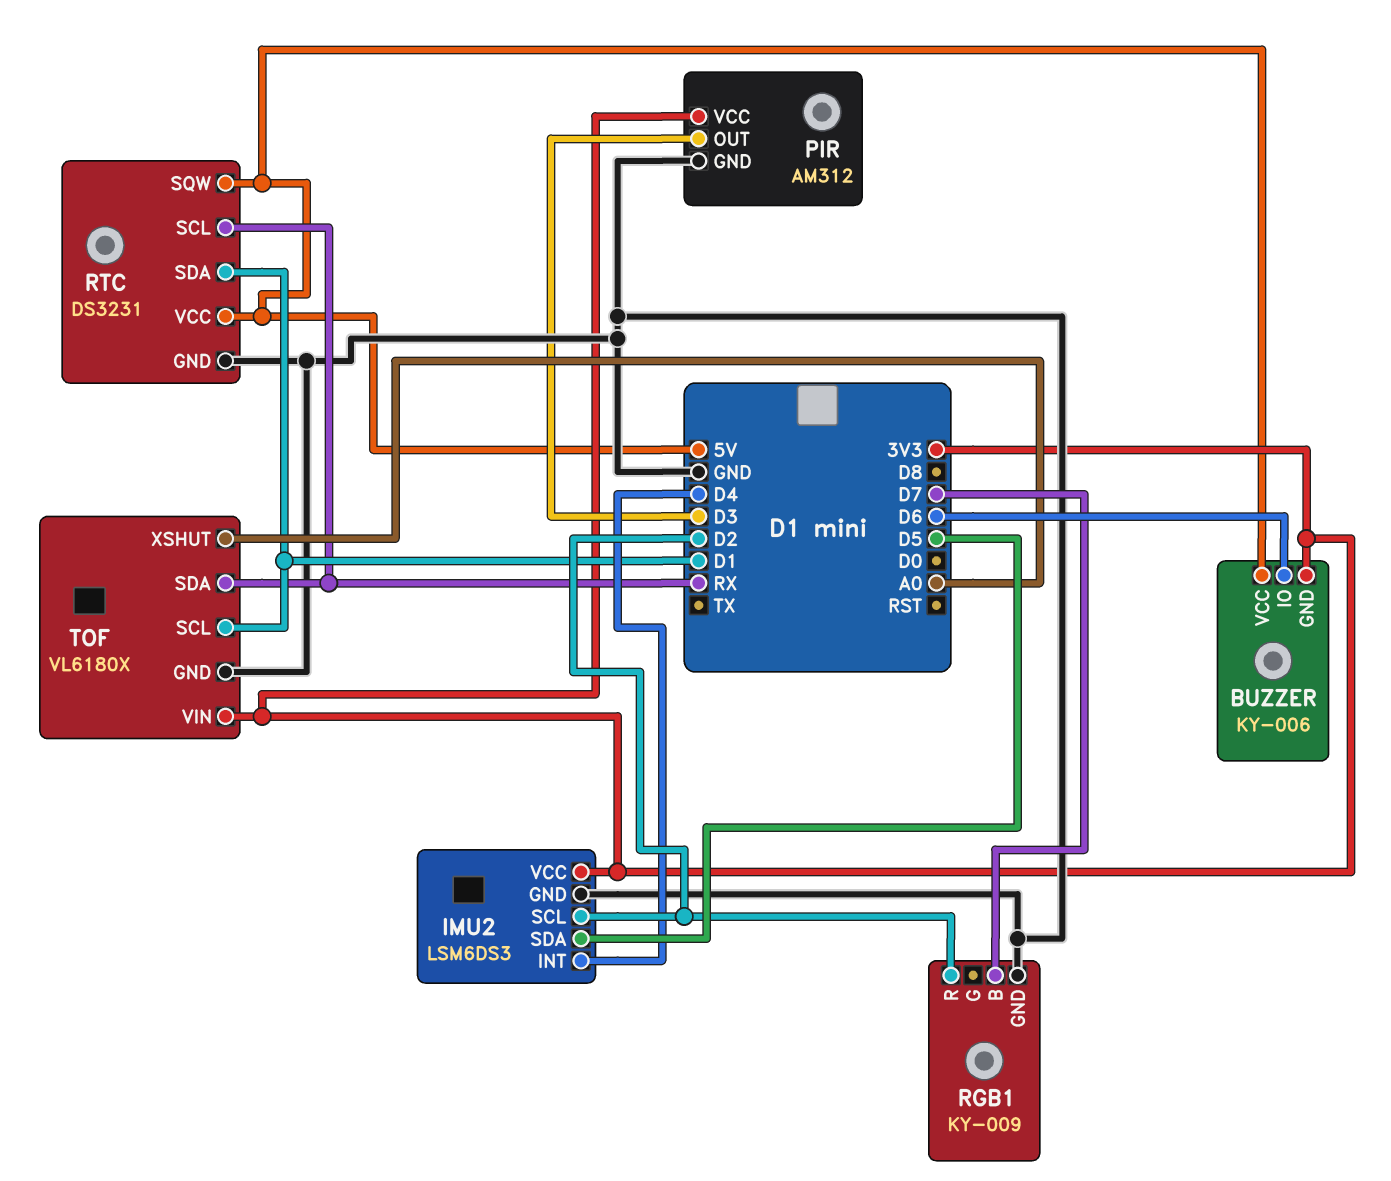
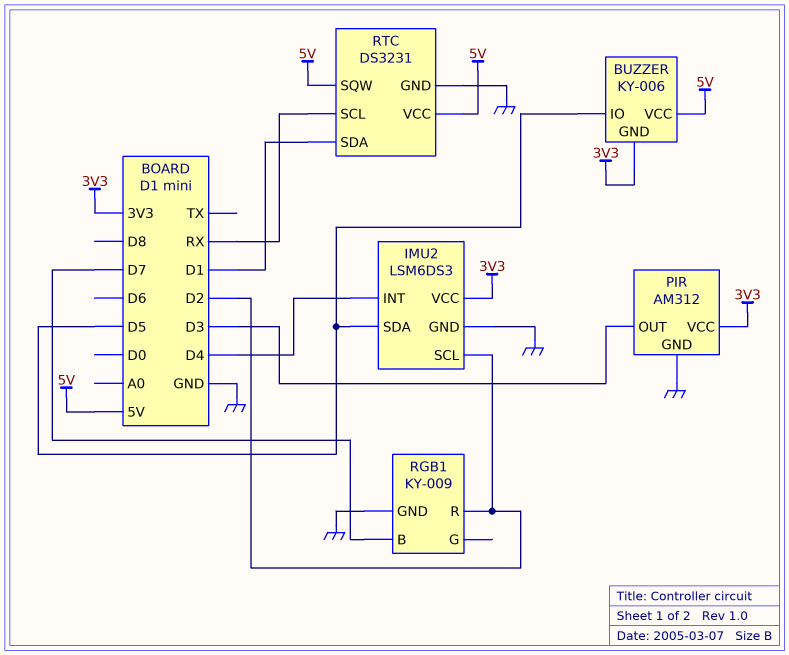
BUZZER pin IO: D6 -> D5
TOF: VL6180X -> none
TOF pin GND: GND -> none
TOF pin SCL: D1 -> none
TOF pin SDA: RX -> none
TOF pin VIN: 3V3 -> none
TOF pin XSHUT: A0 -> none

